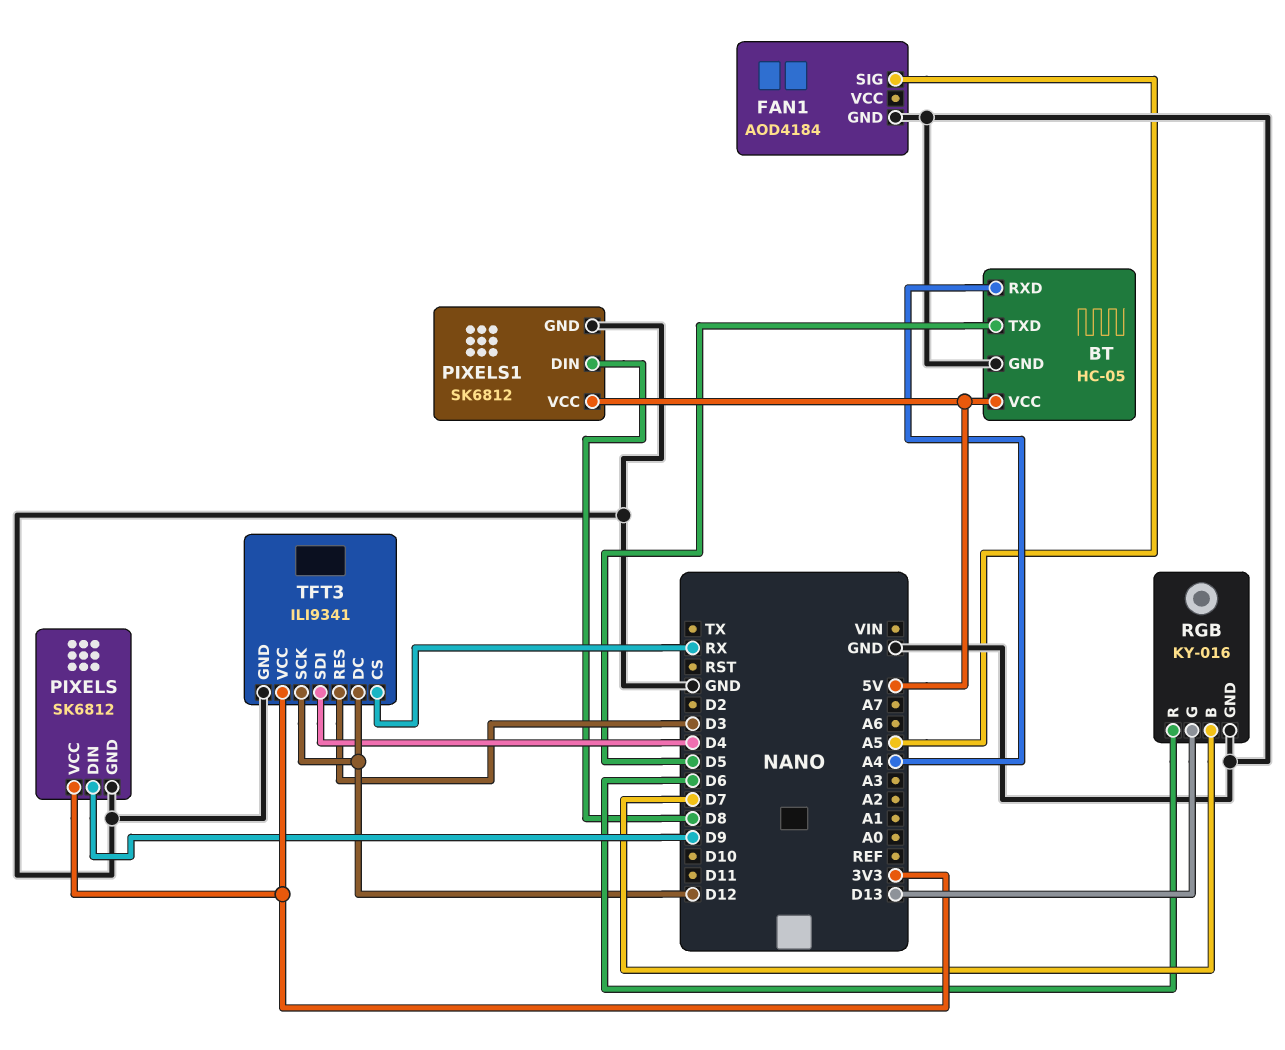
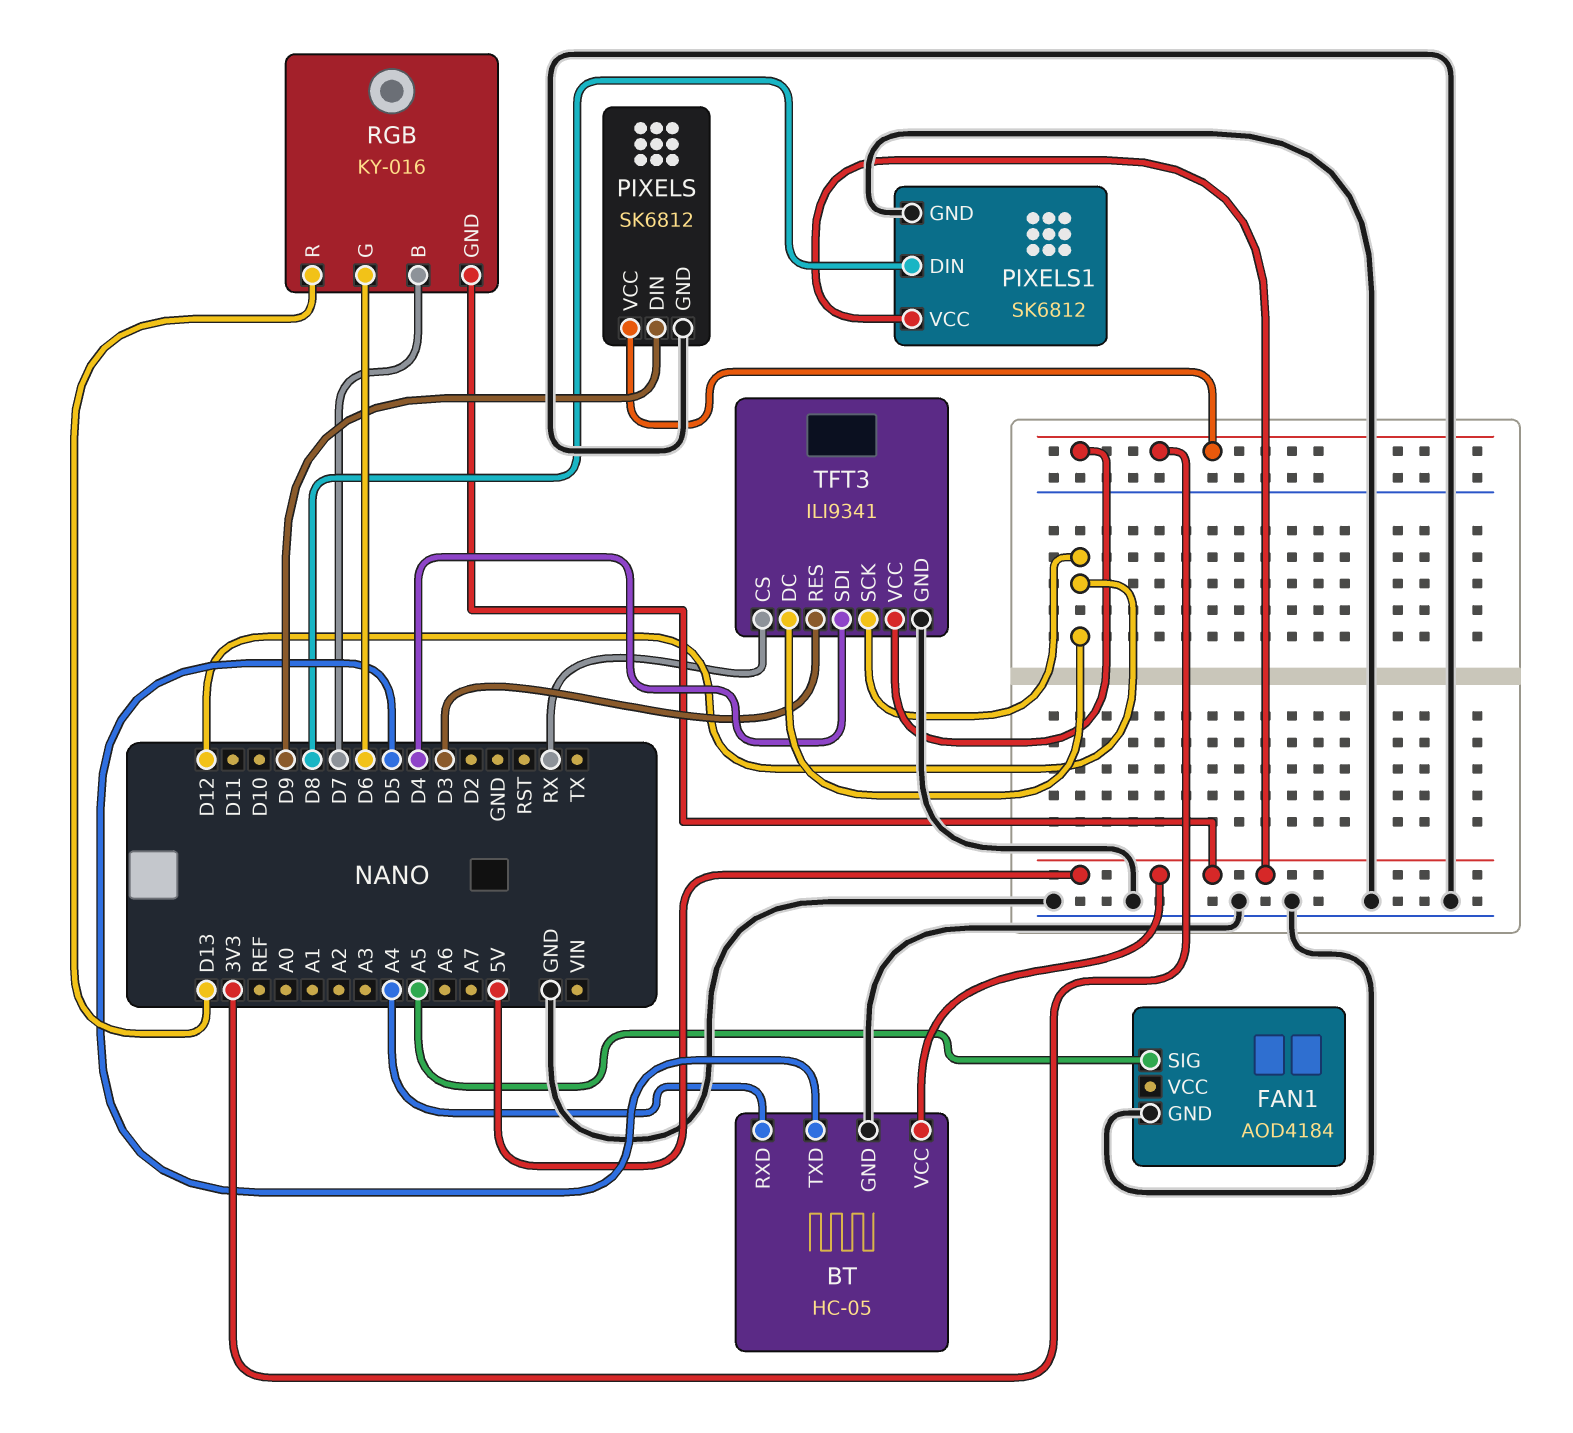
RGB pin G: D13 -> D6
RGB pin GND: GND -> 5V
RGB pin R: D6 -> D13

